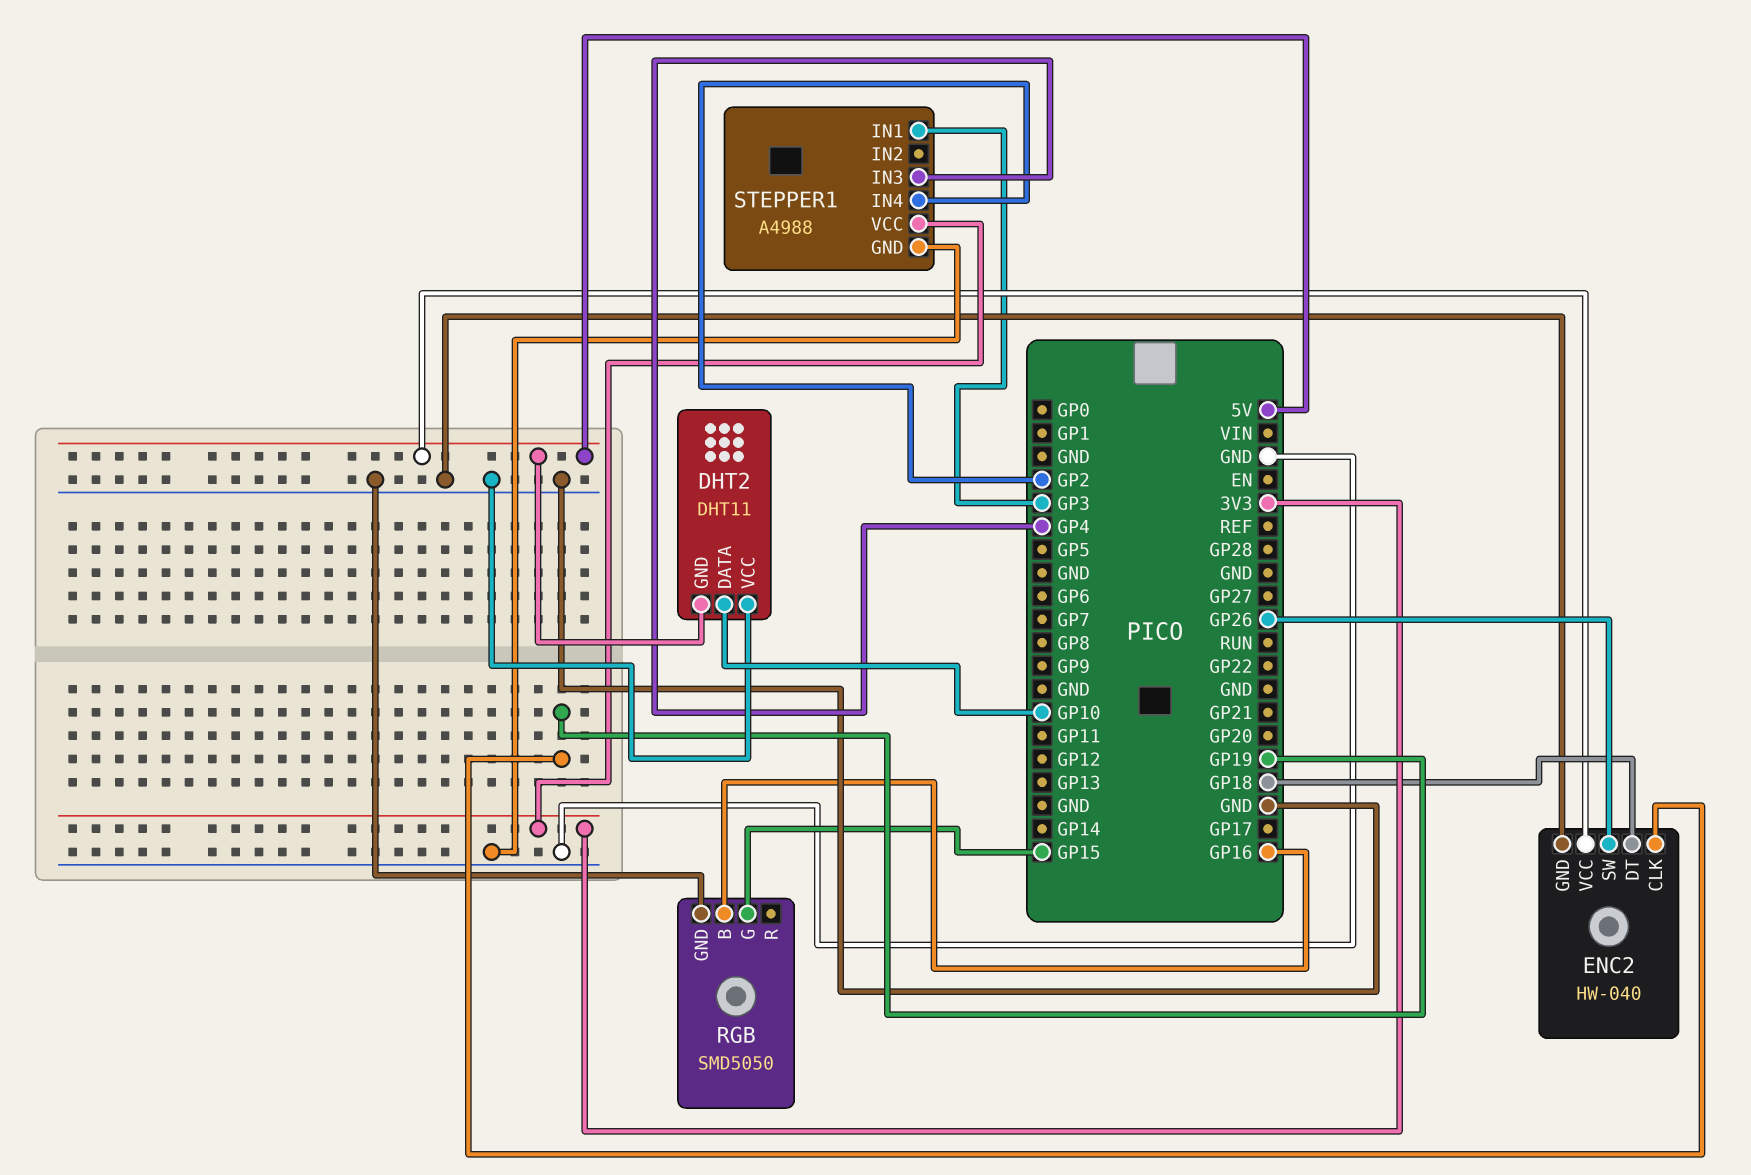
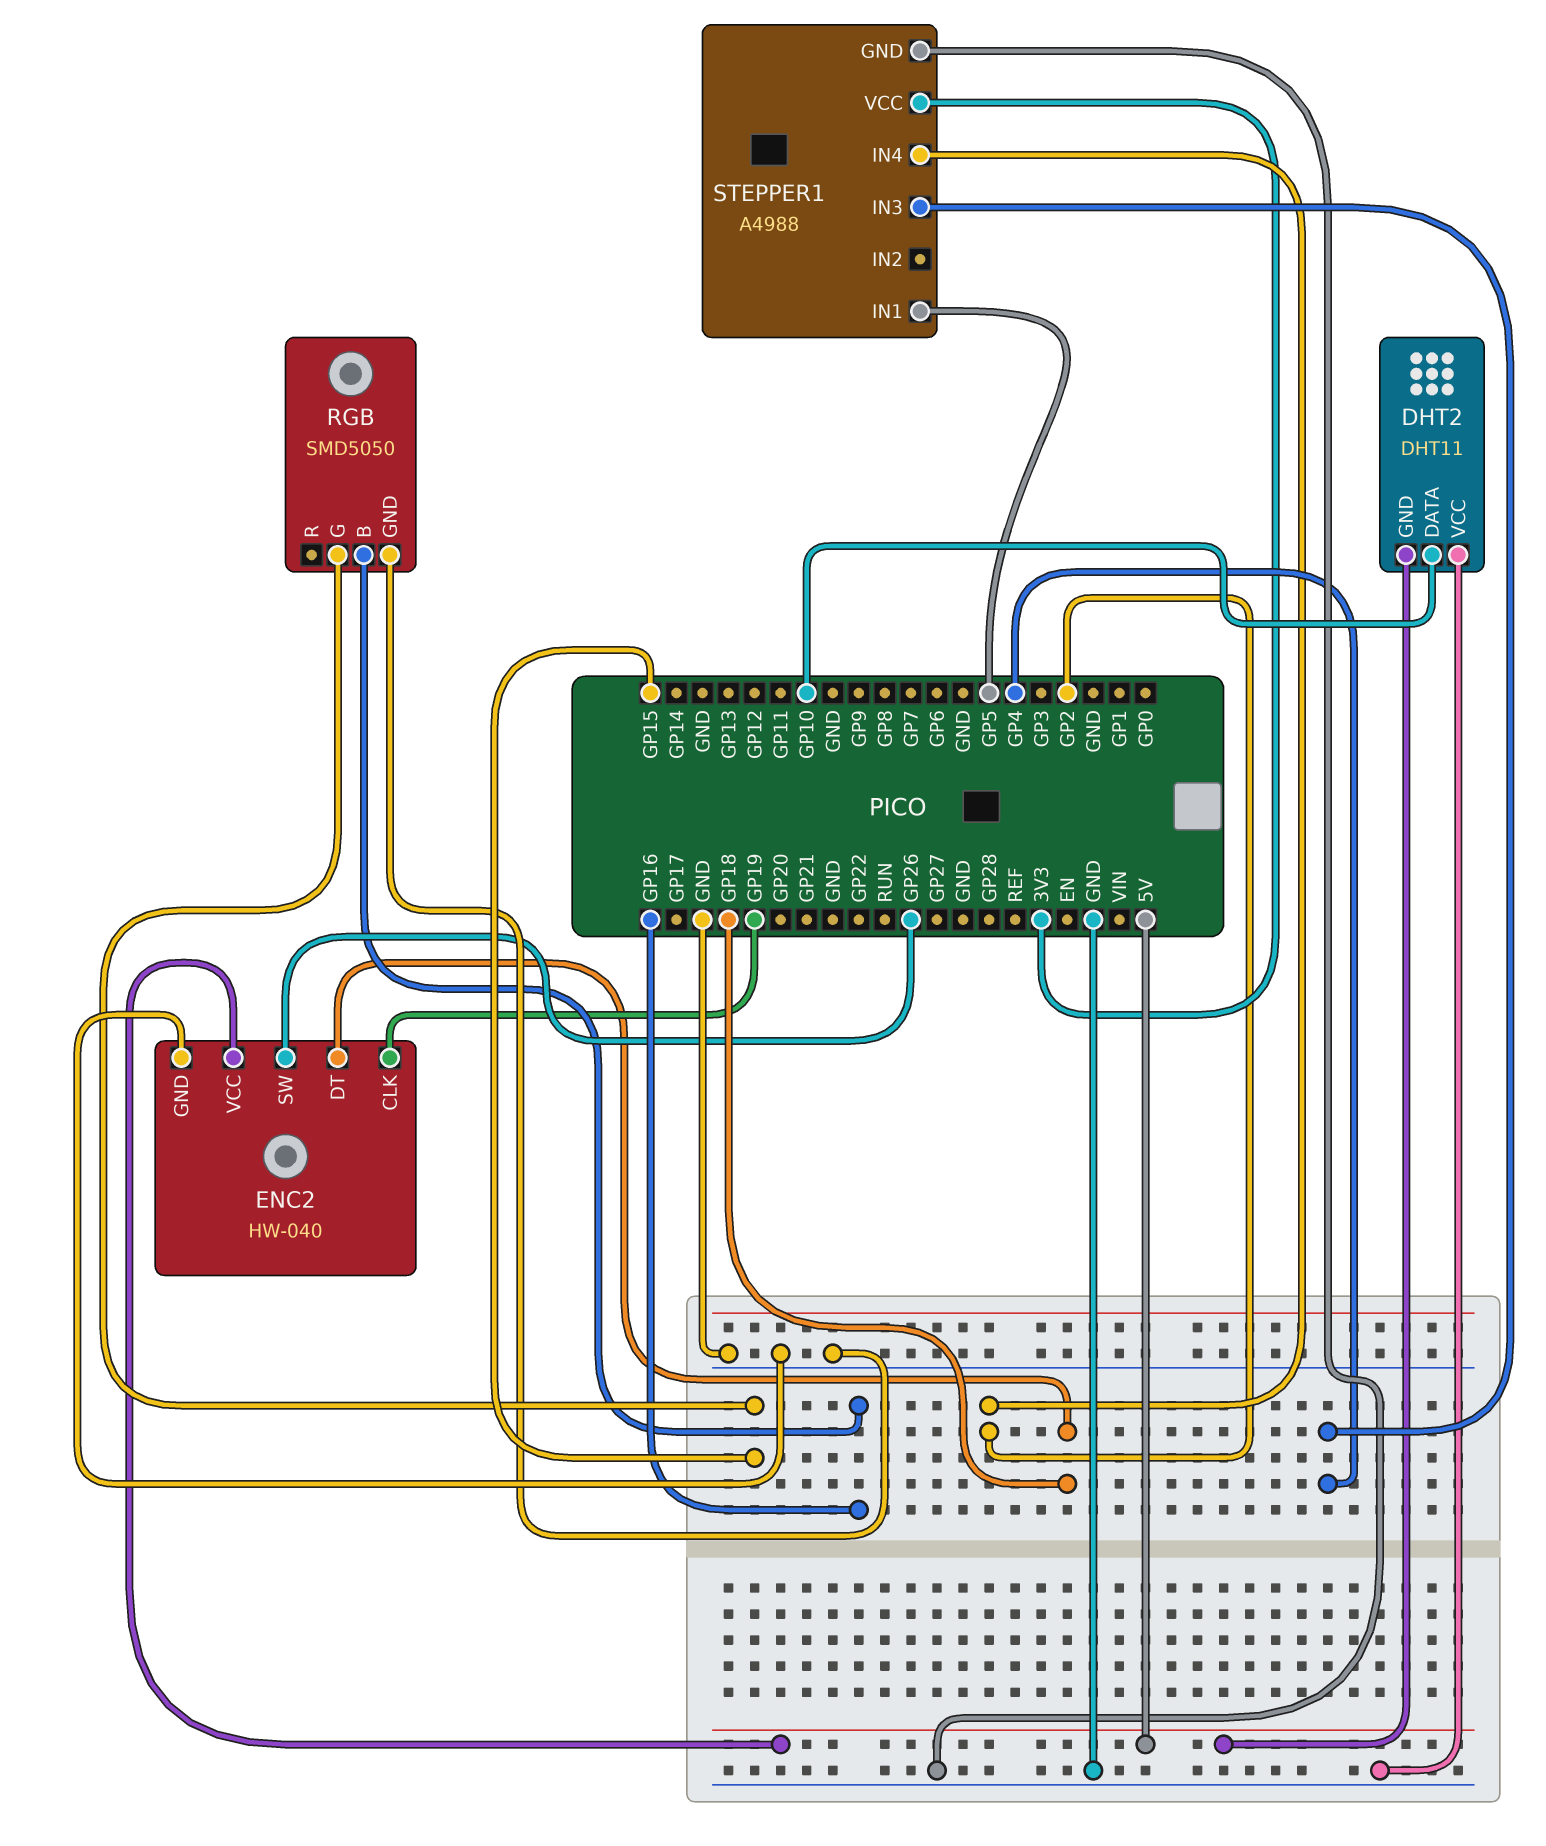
STEPPER1 pin IN1: GP3 -> GP5

